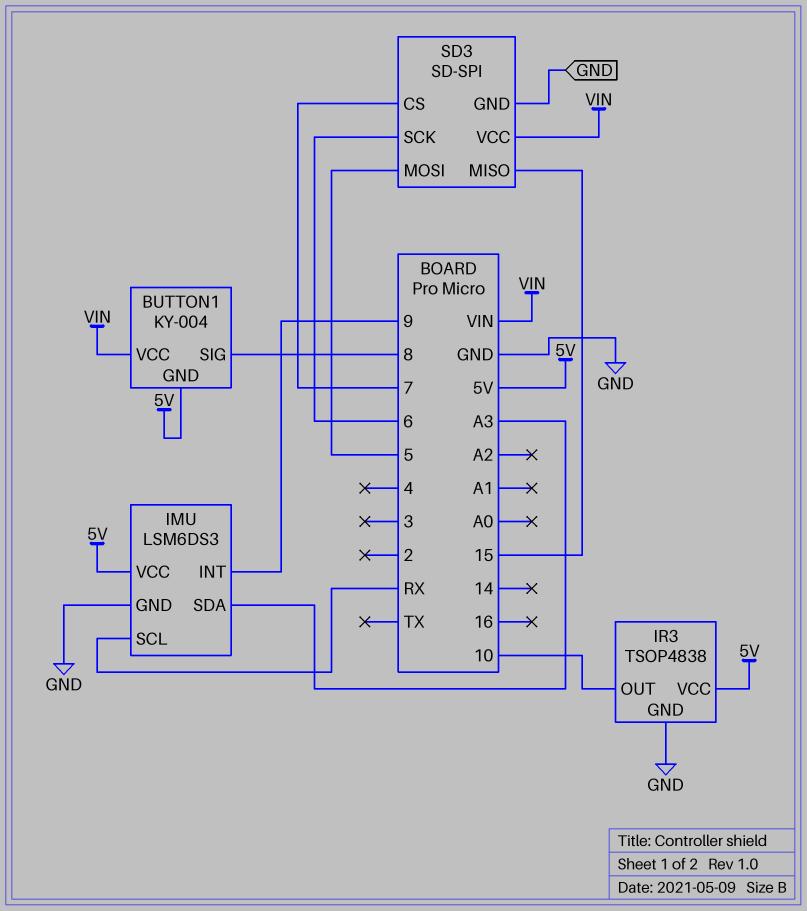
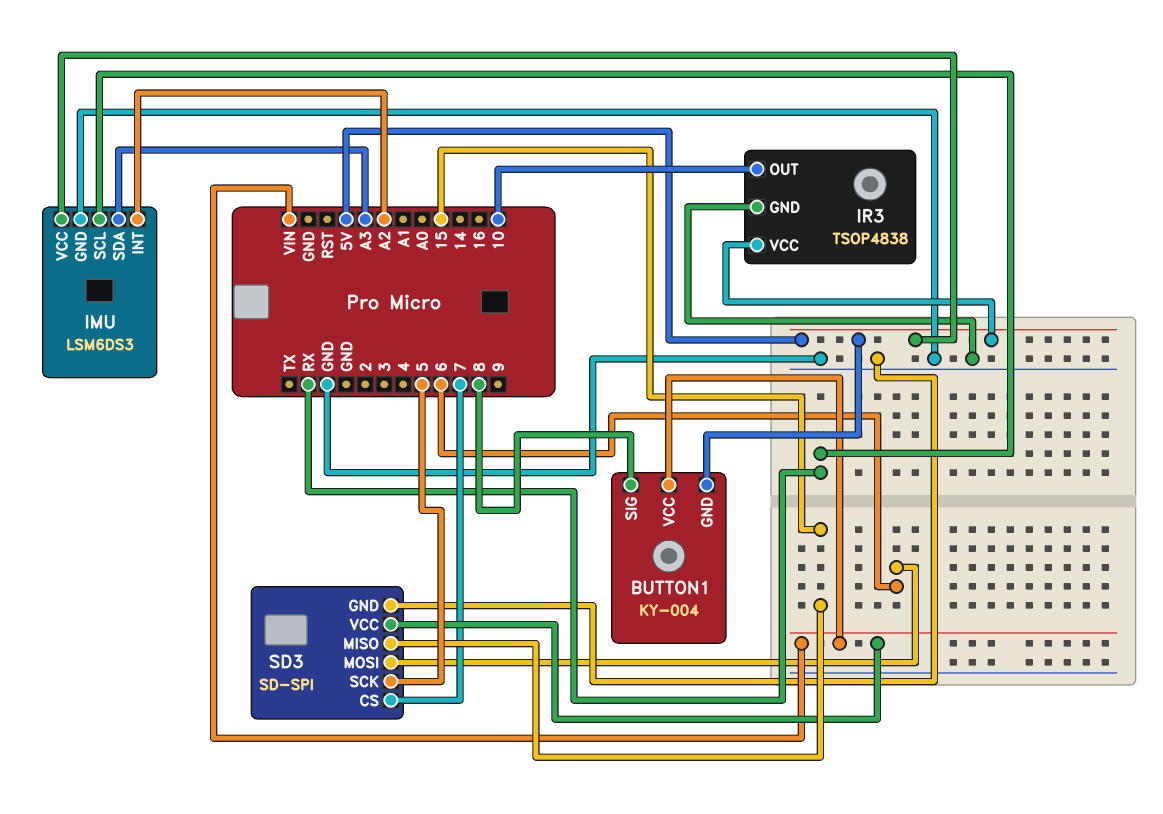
IMU pin INT: 9 -> A2
SD3 pin MOSI: 5 -> 6
SD3 pin SCK: 6 -> 5

